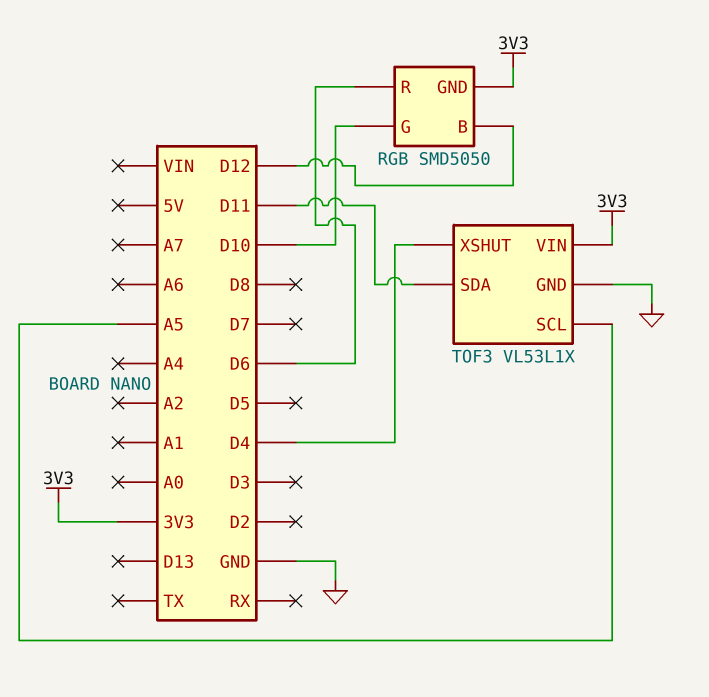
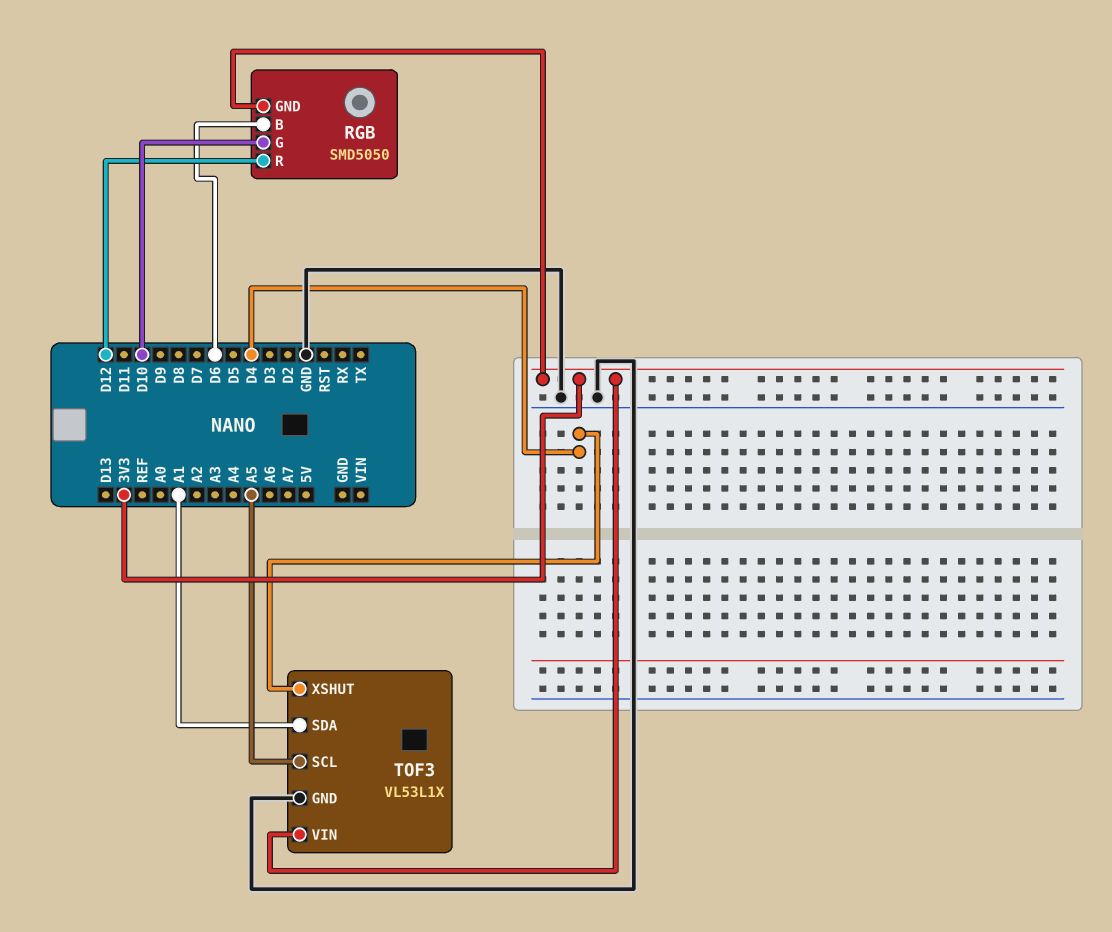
RGB pin B: D12 -> D6
RGB pin R: D6 -> D12
TOF3 pin SDA: D11 -> A1

